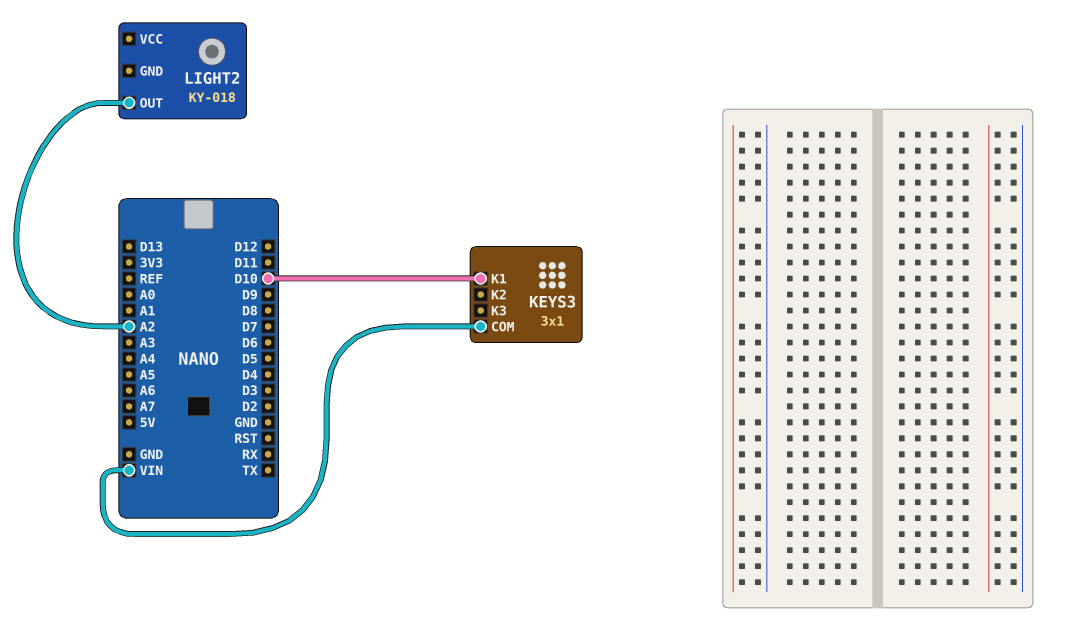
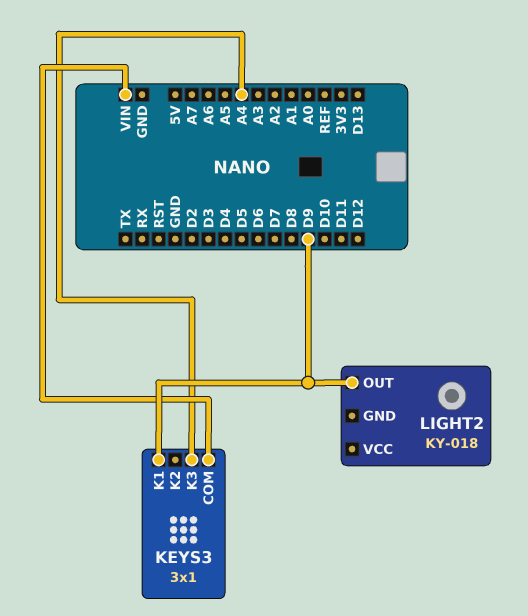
KEYS3 pin K1: D10 -> D9
KEYS3 pin K3: none -> A4
LIGHT2 pin OUT: A2 -> D9

